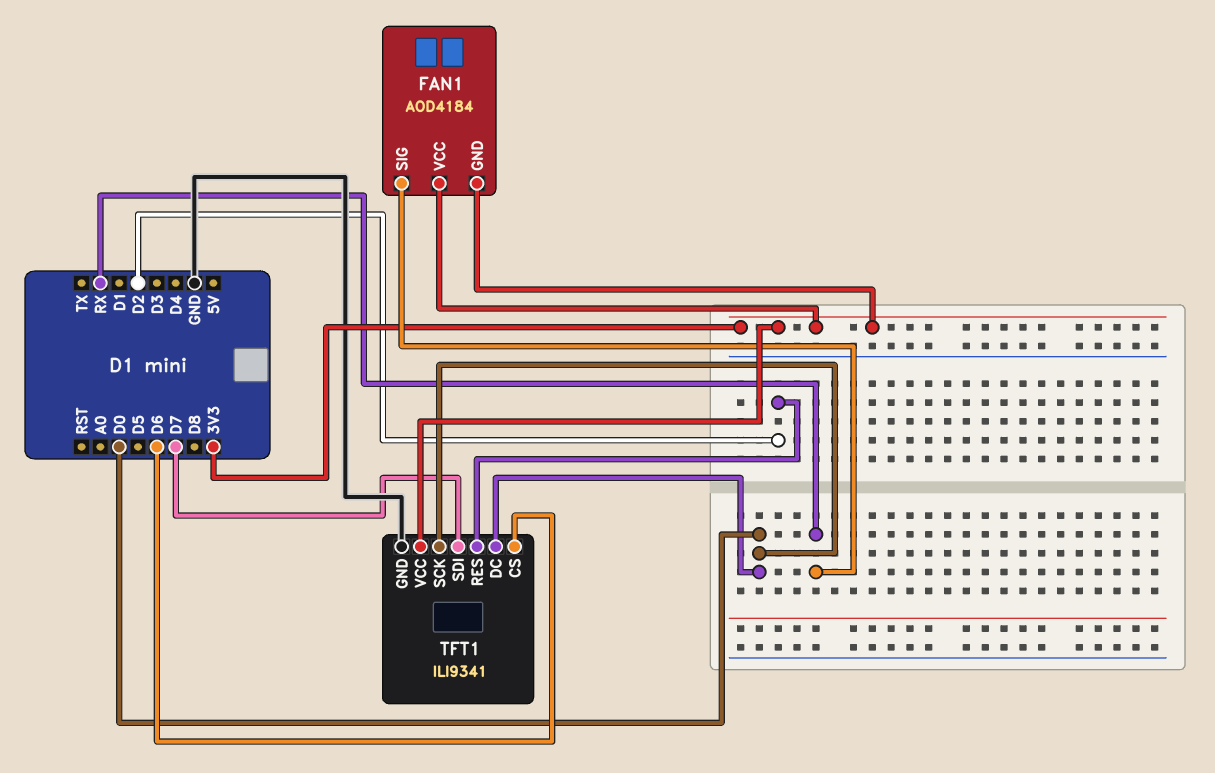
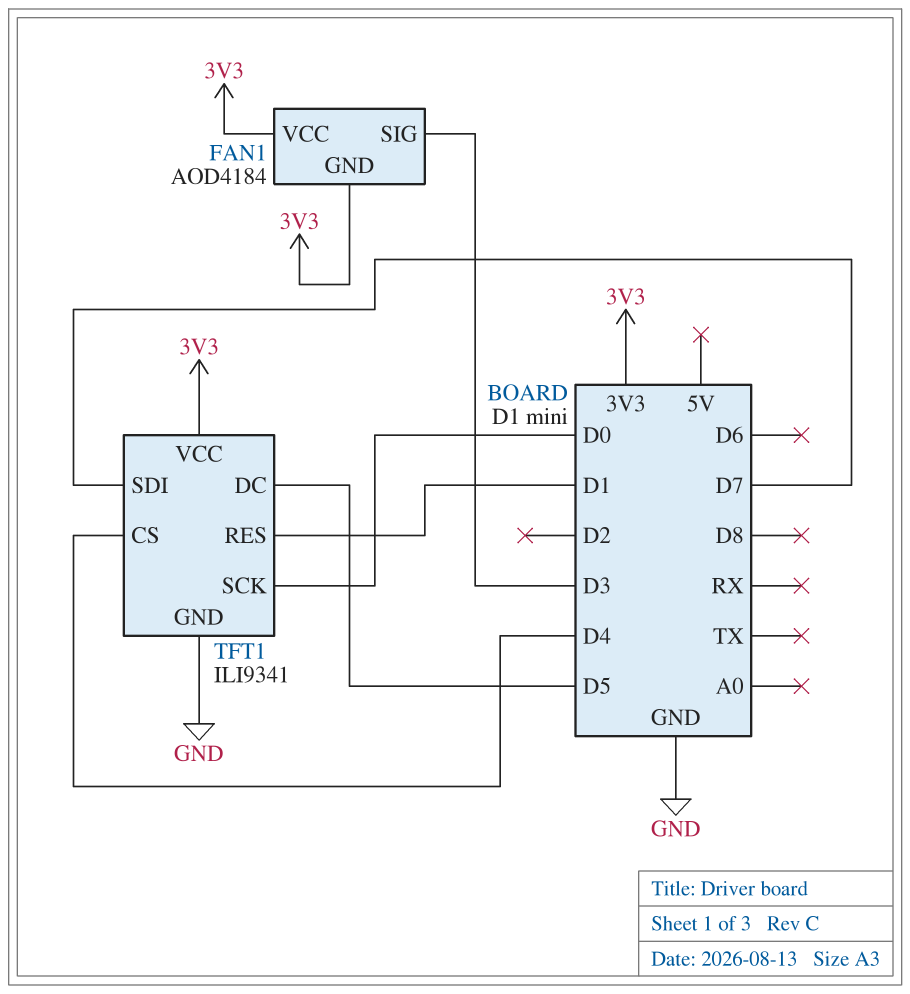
FAN1 pin SIG: RX -> D3
TFT1 pin CS: D6 -> D4
TFT1 pin DC: D0 -> D5
TFT1 pin RES: D2 -> D1

